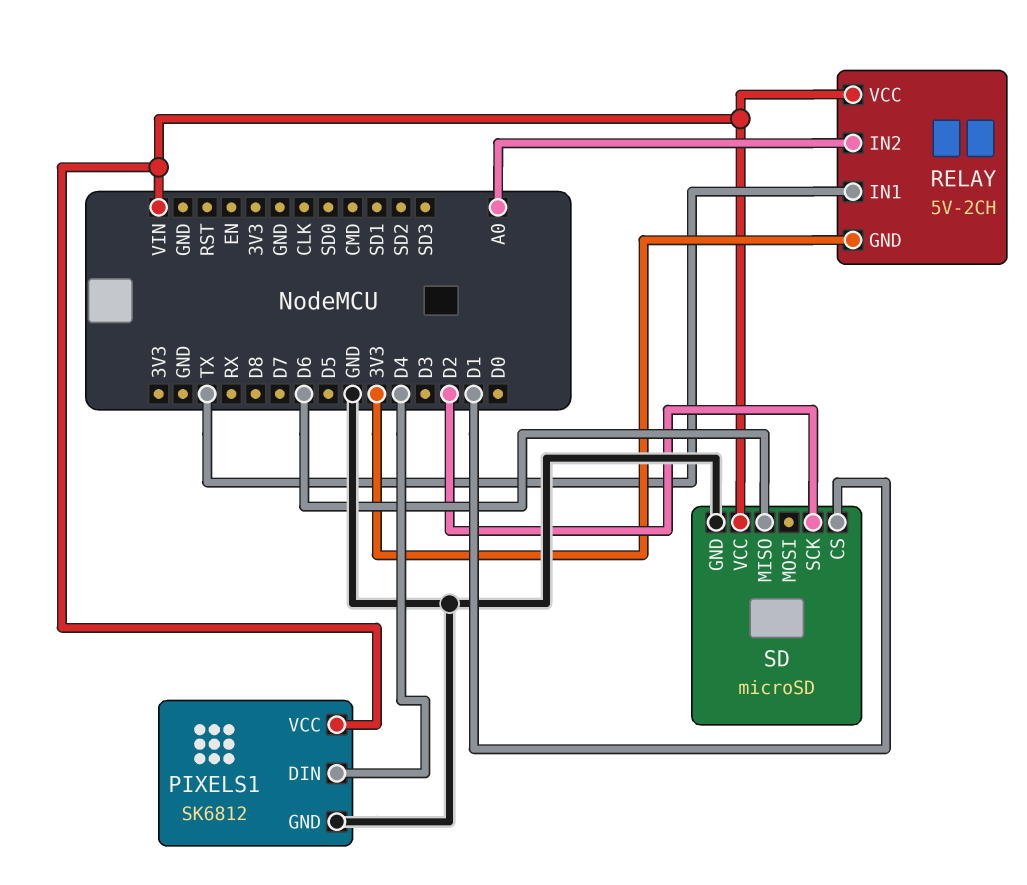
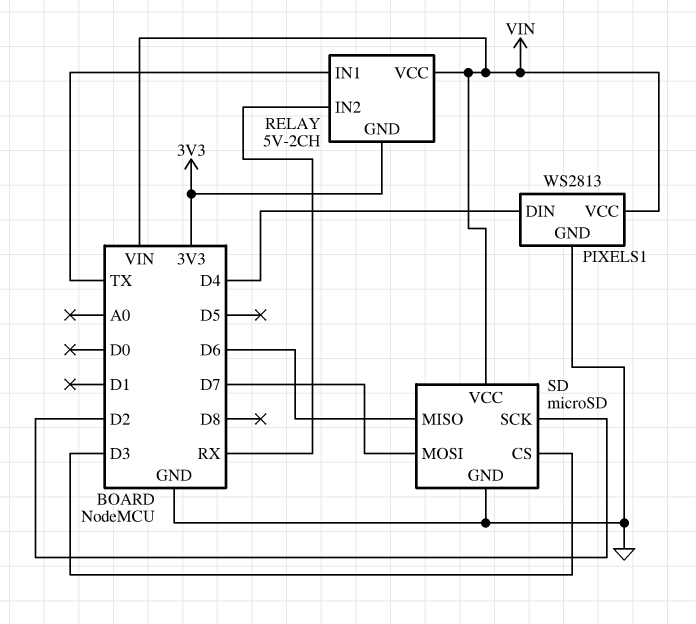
PIXELS1: SK6812 -> WS2813
RELAY pin IN2: A0 -> RX
SD pin CS: D1 -> D3
SD pin MOSI: none -> D7

